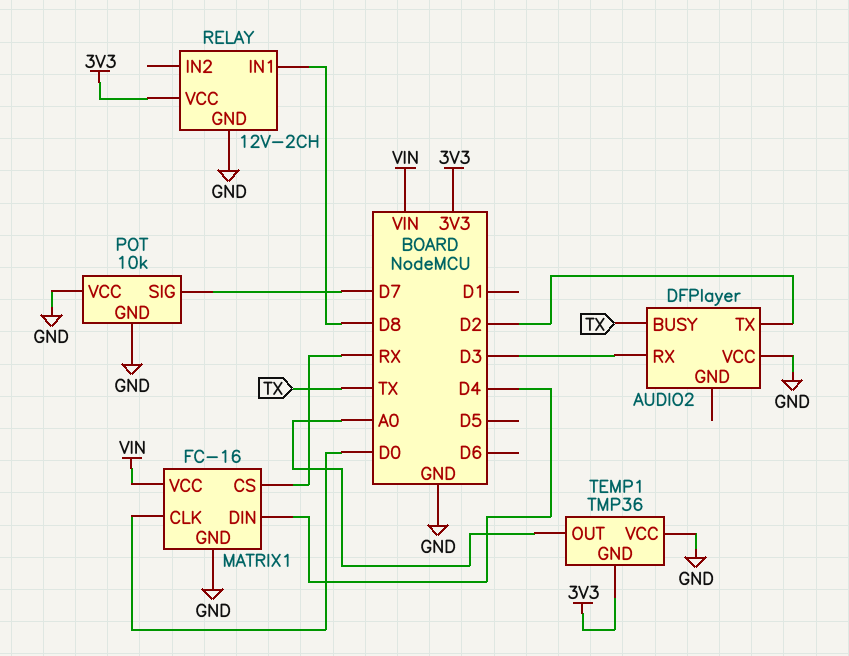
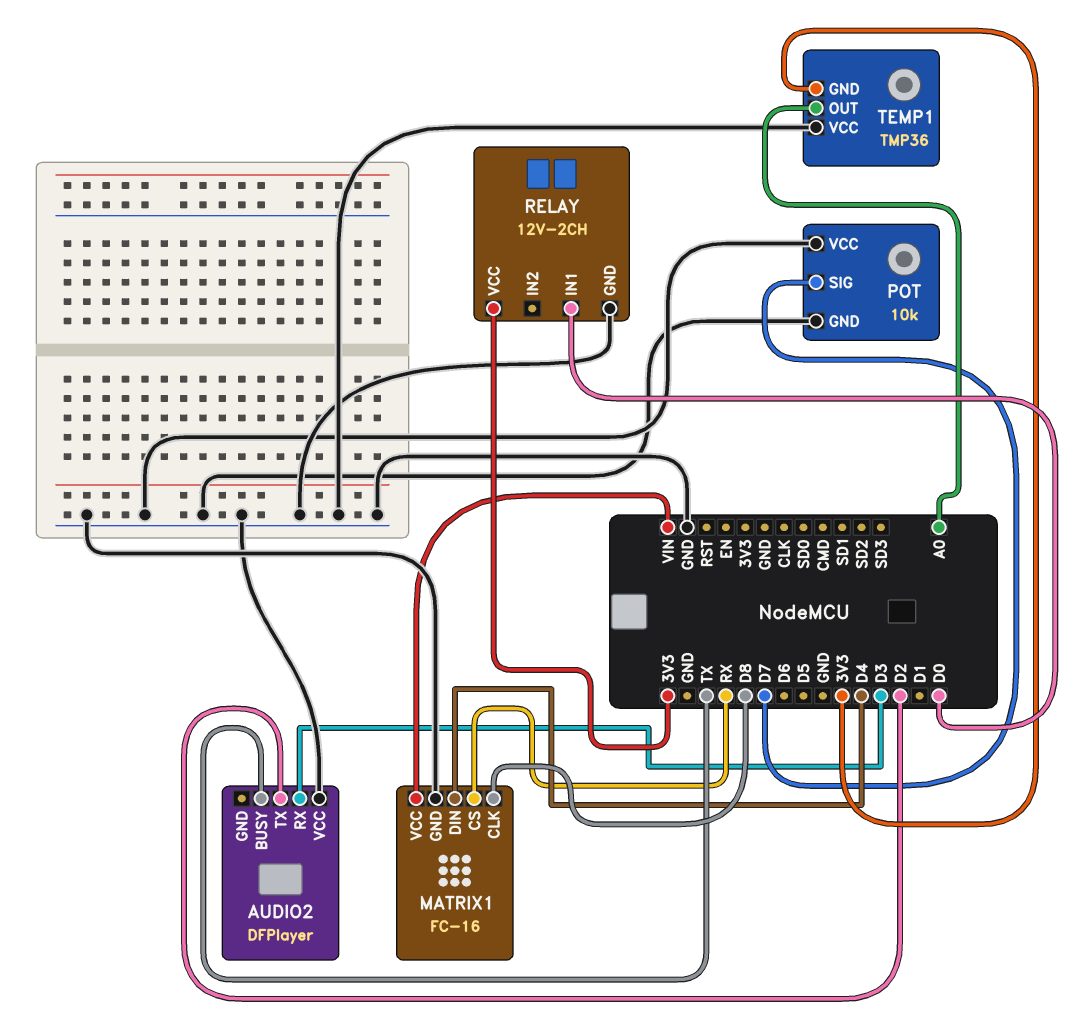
MATRIX1 pin CLK: D0 -> D8
RELAY pin IN1: D8 -> D0

